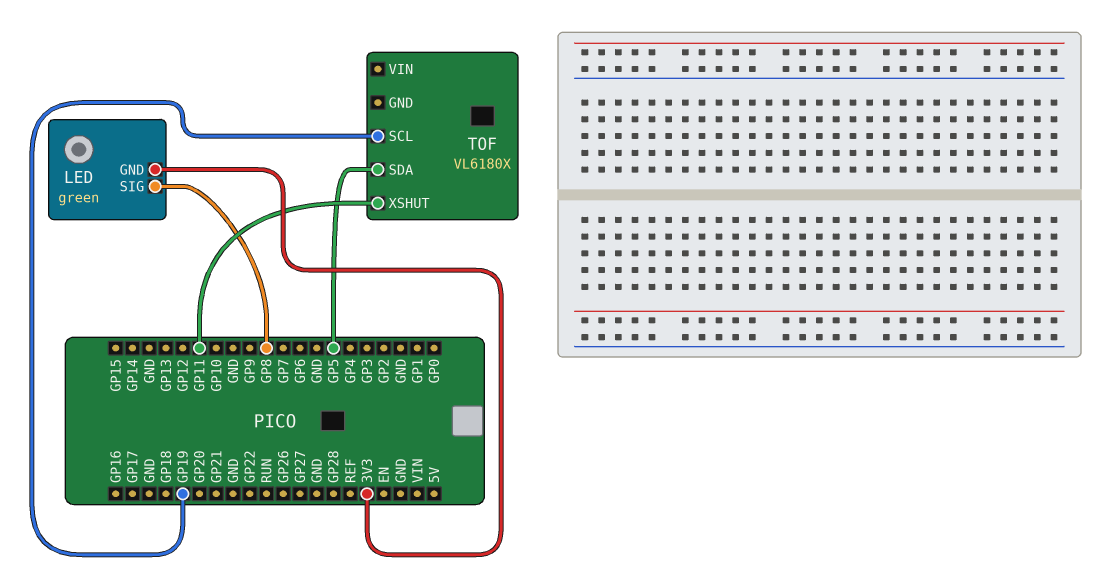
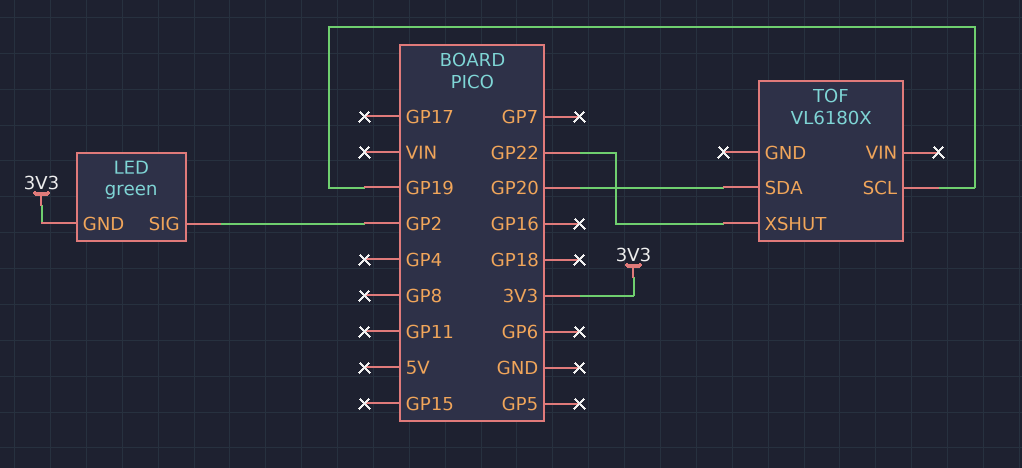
LED pin SIG: GP8 -> GP2
TOF pin SDA: GP5 -> GP20
TOF pin XSHUT: GP11 -> GP22

